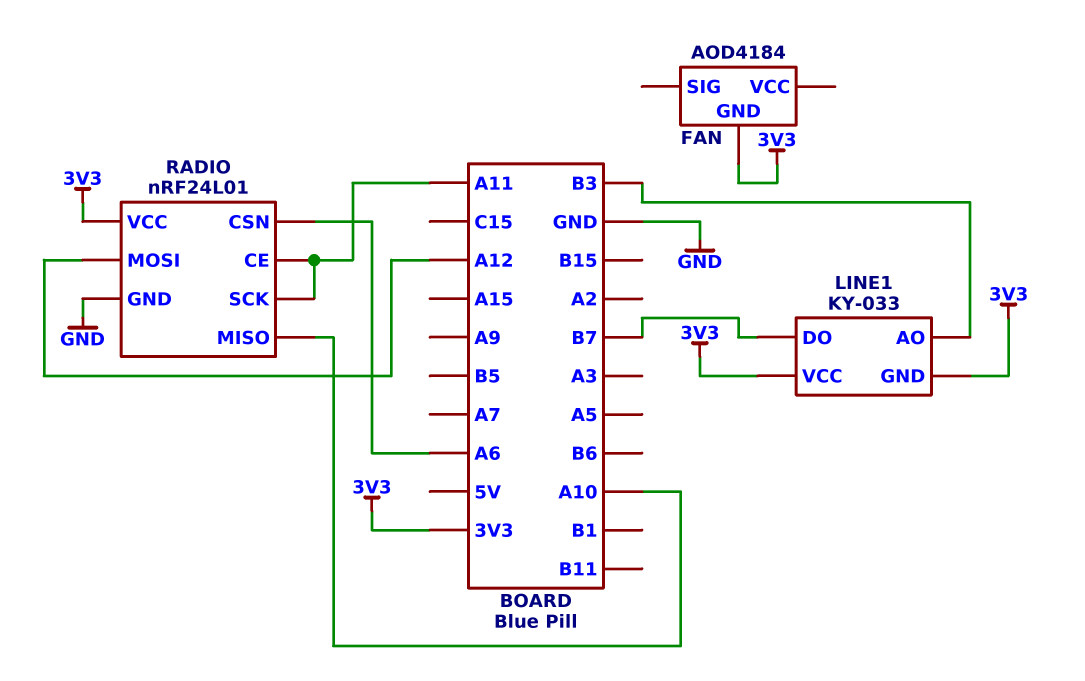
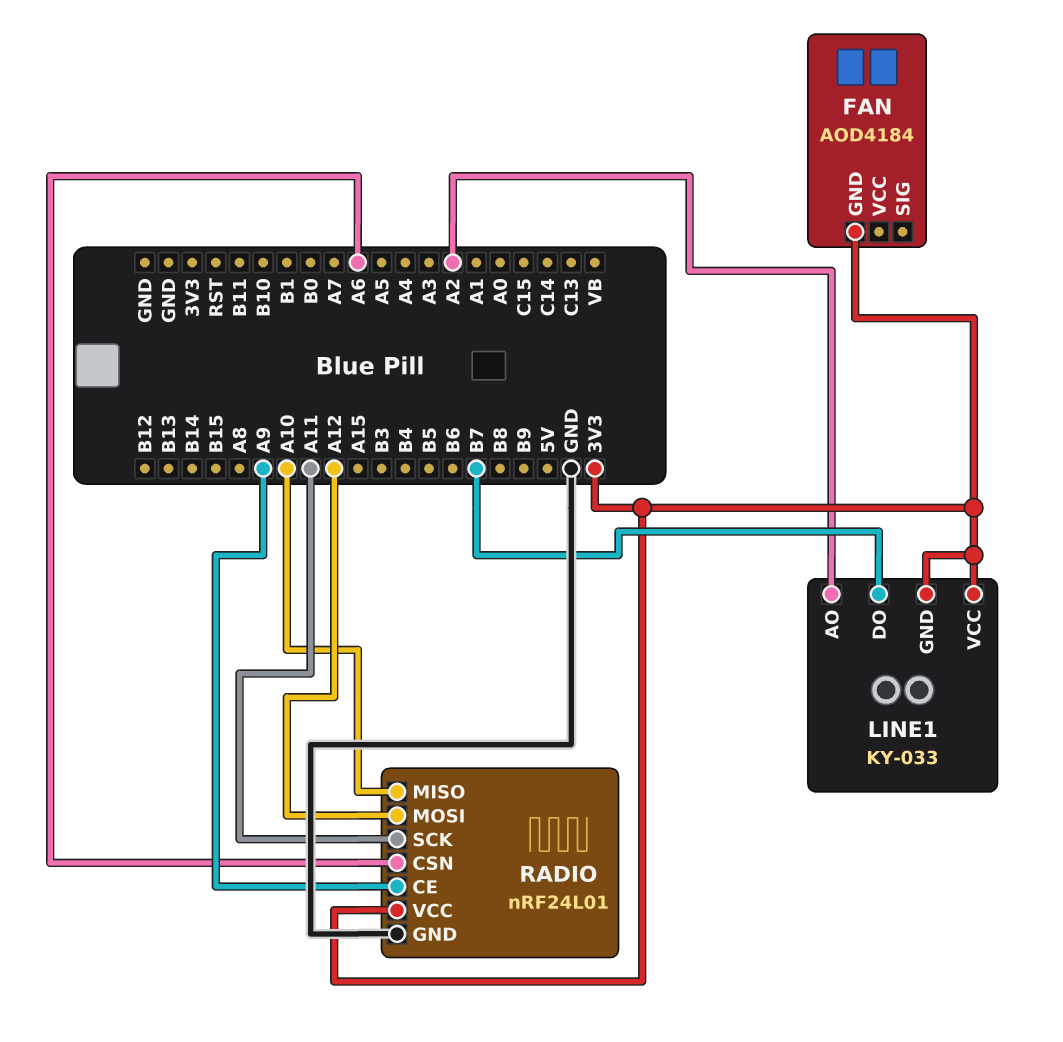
LINE1 pin AO: B3 -> A2
RADIO pin CE: A11 -> A9

